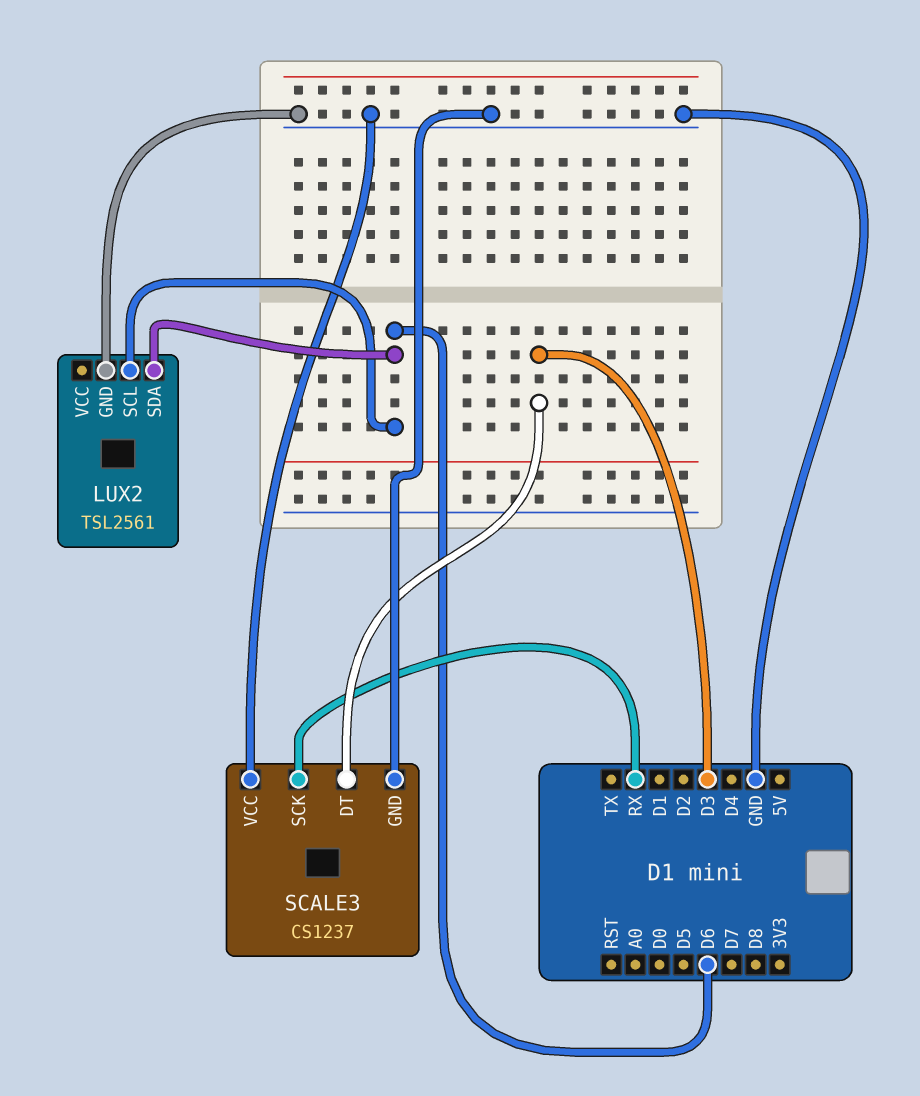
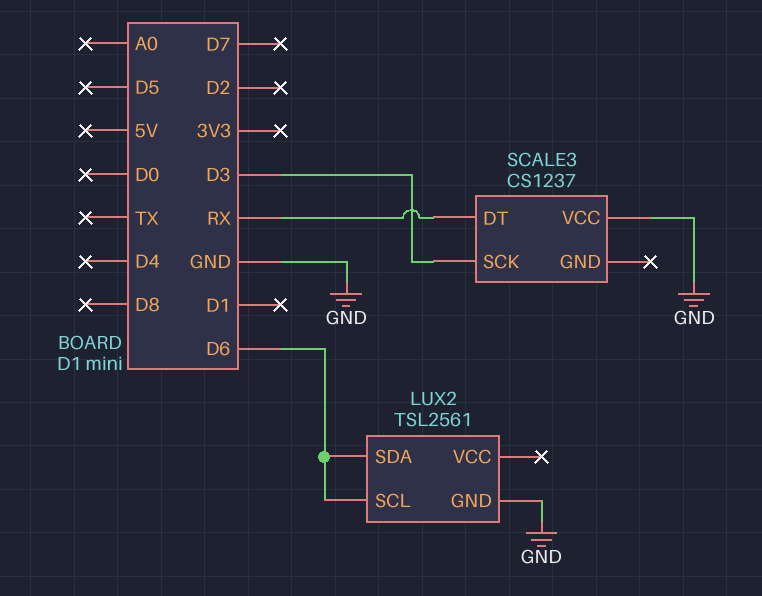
SCALE3 pin DT: D3 -> RX
SCALE3 pin GND: GND -> none
SCALE3 pin SCK: RX -> D3

